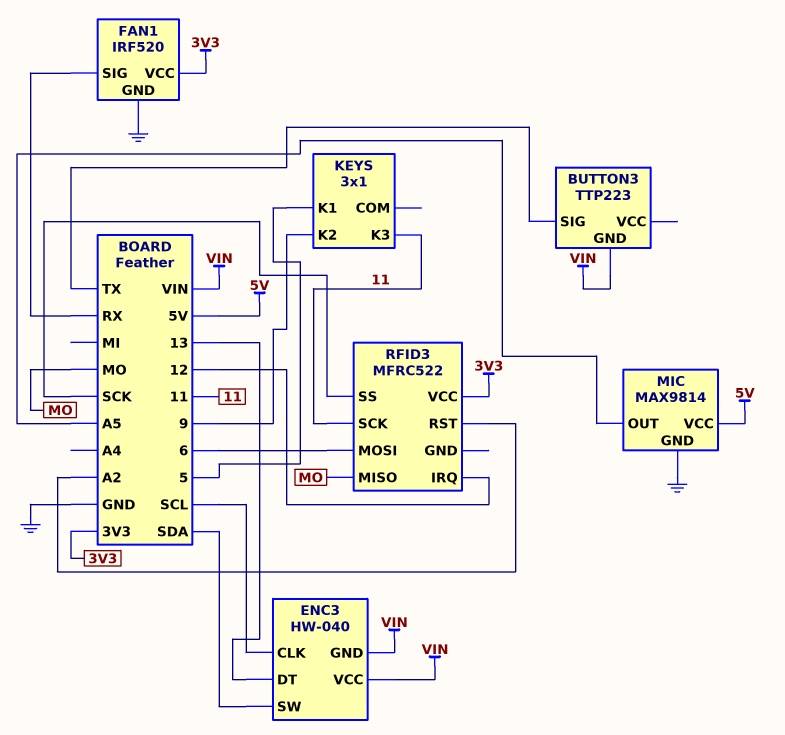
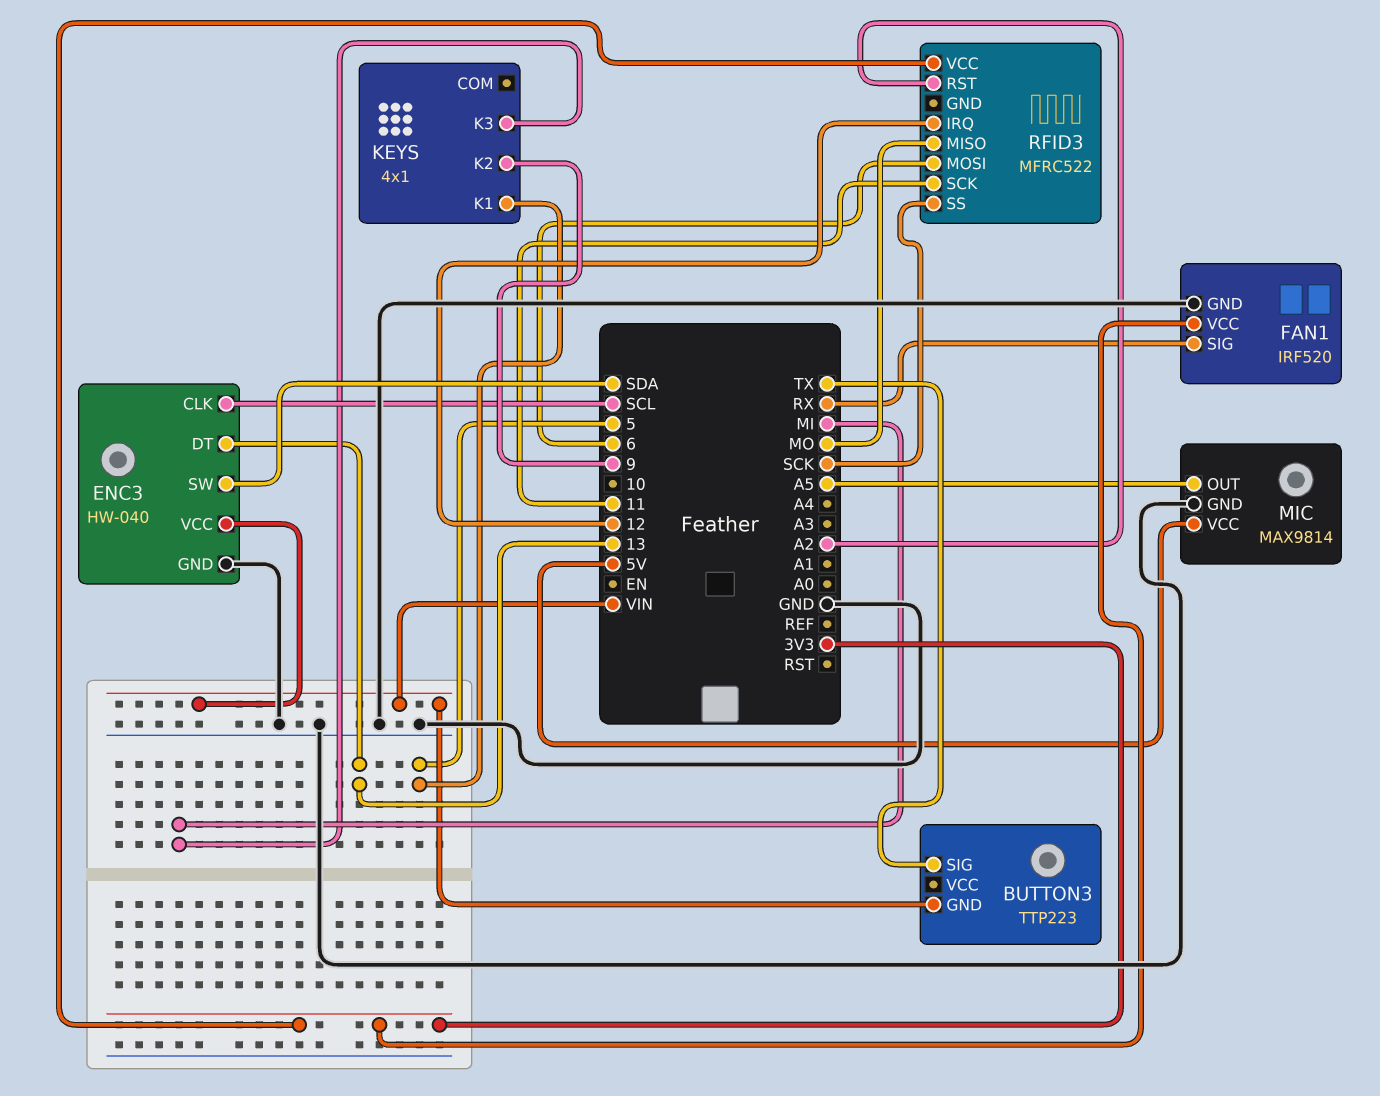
ENC3 pin GND: VIN -> GND
KEYS: 3x1 -> 4x1
KEYS pin K3: 11 -> MI

